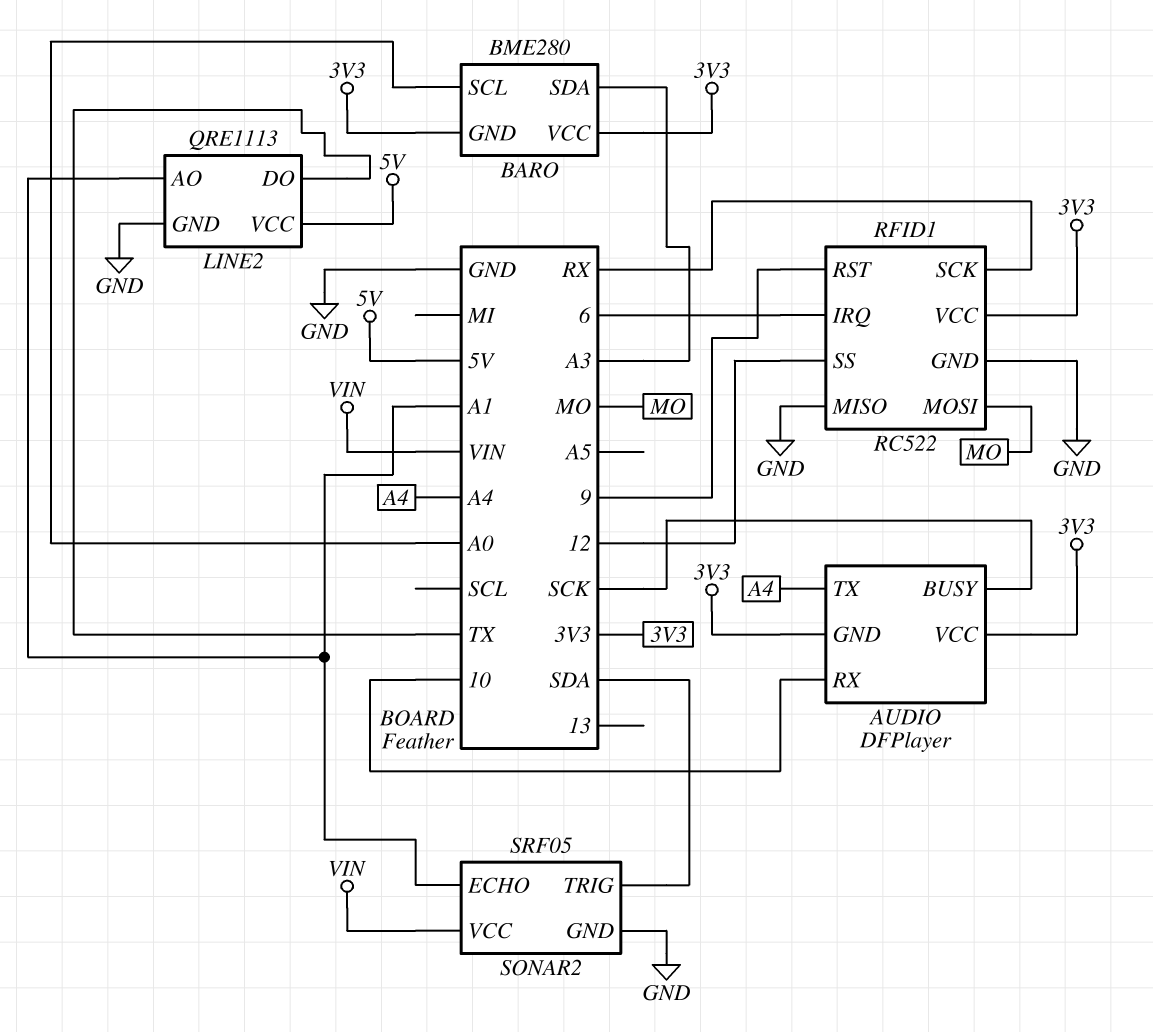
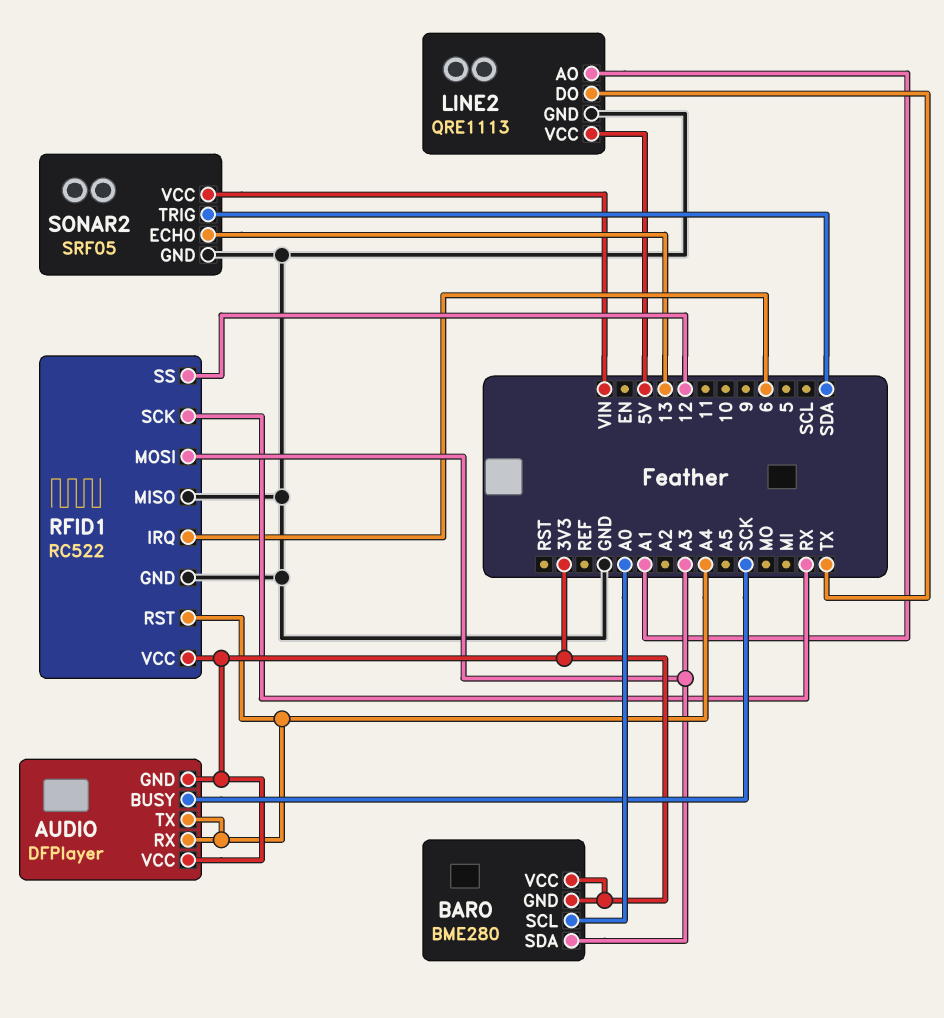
AUDIO pin RX: 10 -> A4
RFID1 pin MOSI: MO -> A3
RFID1 pin RST: 9 -> A4
SONAR2 pin ECHO: A1 -> 13

